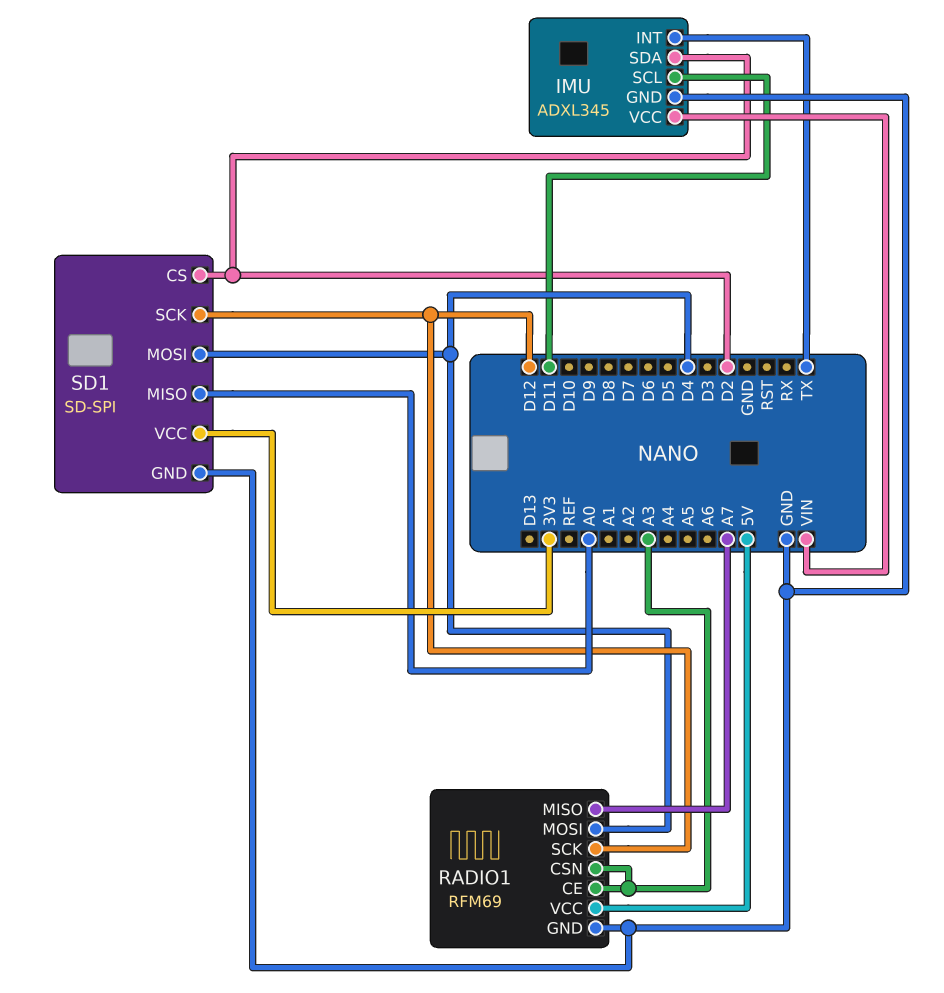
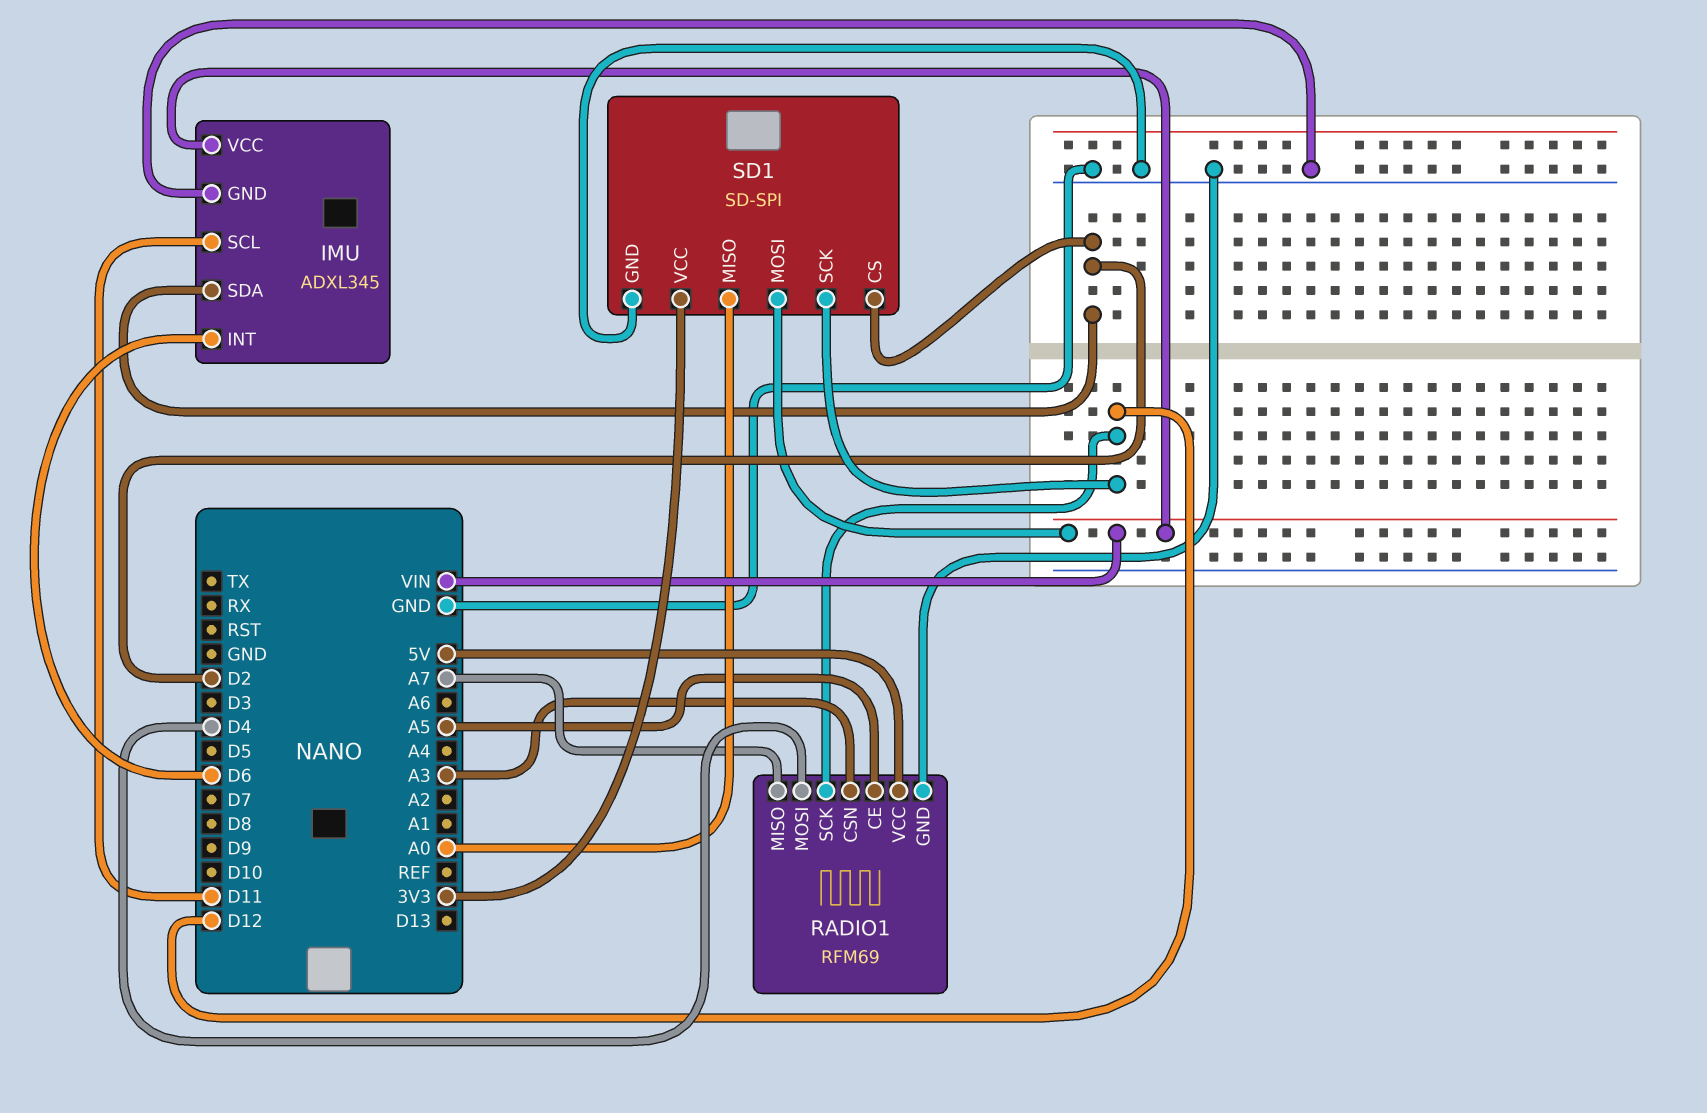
IMU pin INT: TX -> D6
RADIO1 pin CE: A3 -> A5
SD1 pin MOSI: D4 -> VIN

